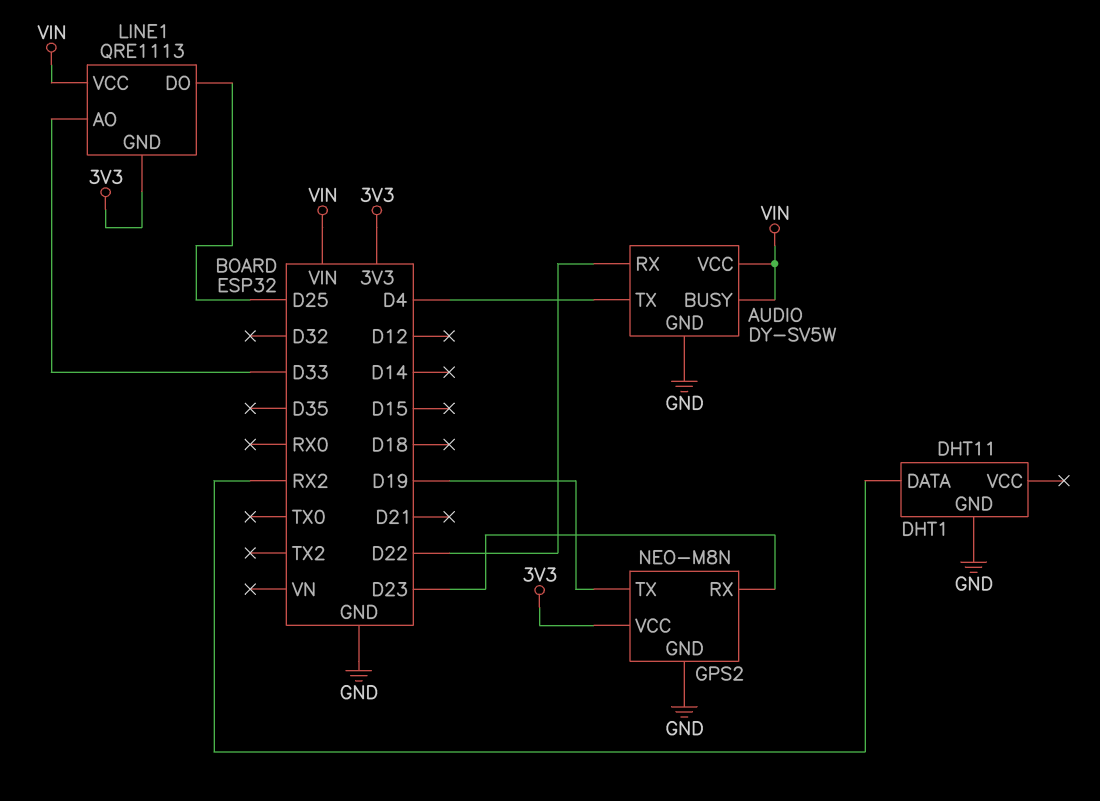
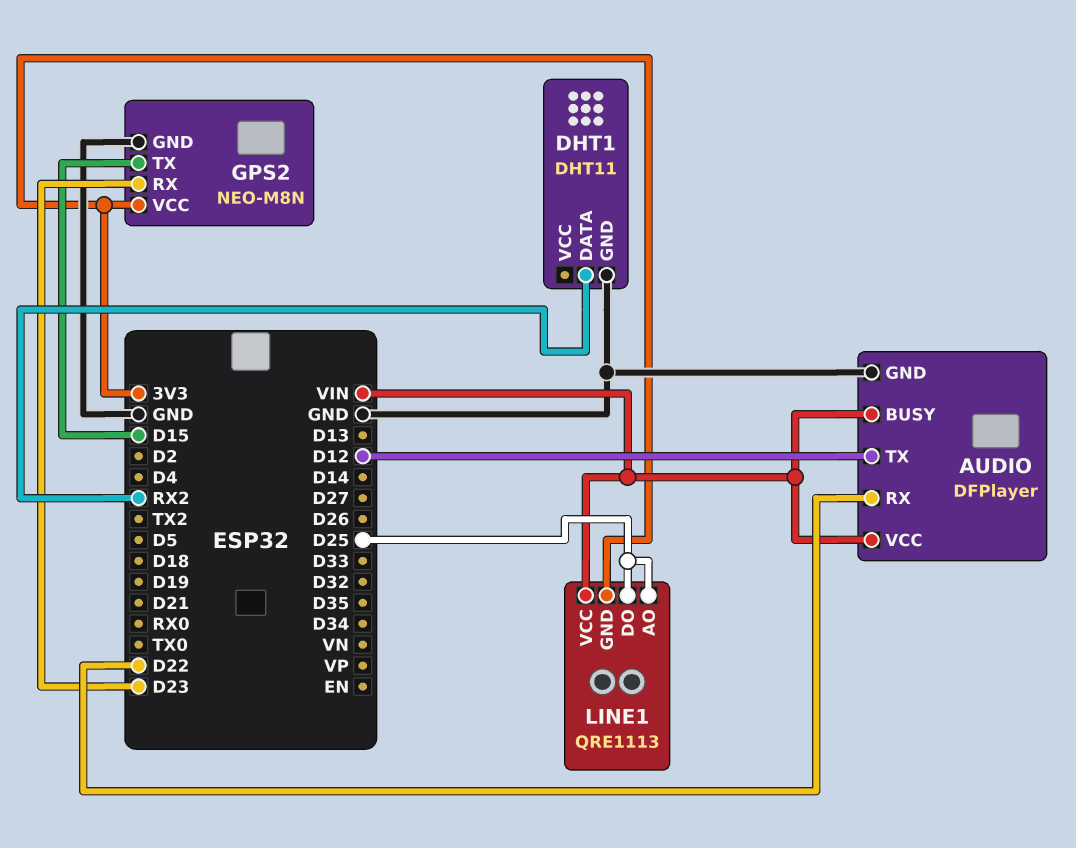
AUDIO: DY-SV5W -> DFPlayer
AUDIO pin TX: D4 -> D12
GPS2 pin TX: D19 -> D15
LINE1 pin AO: D33 -> D25

